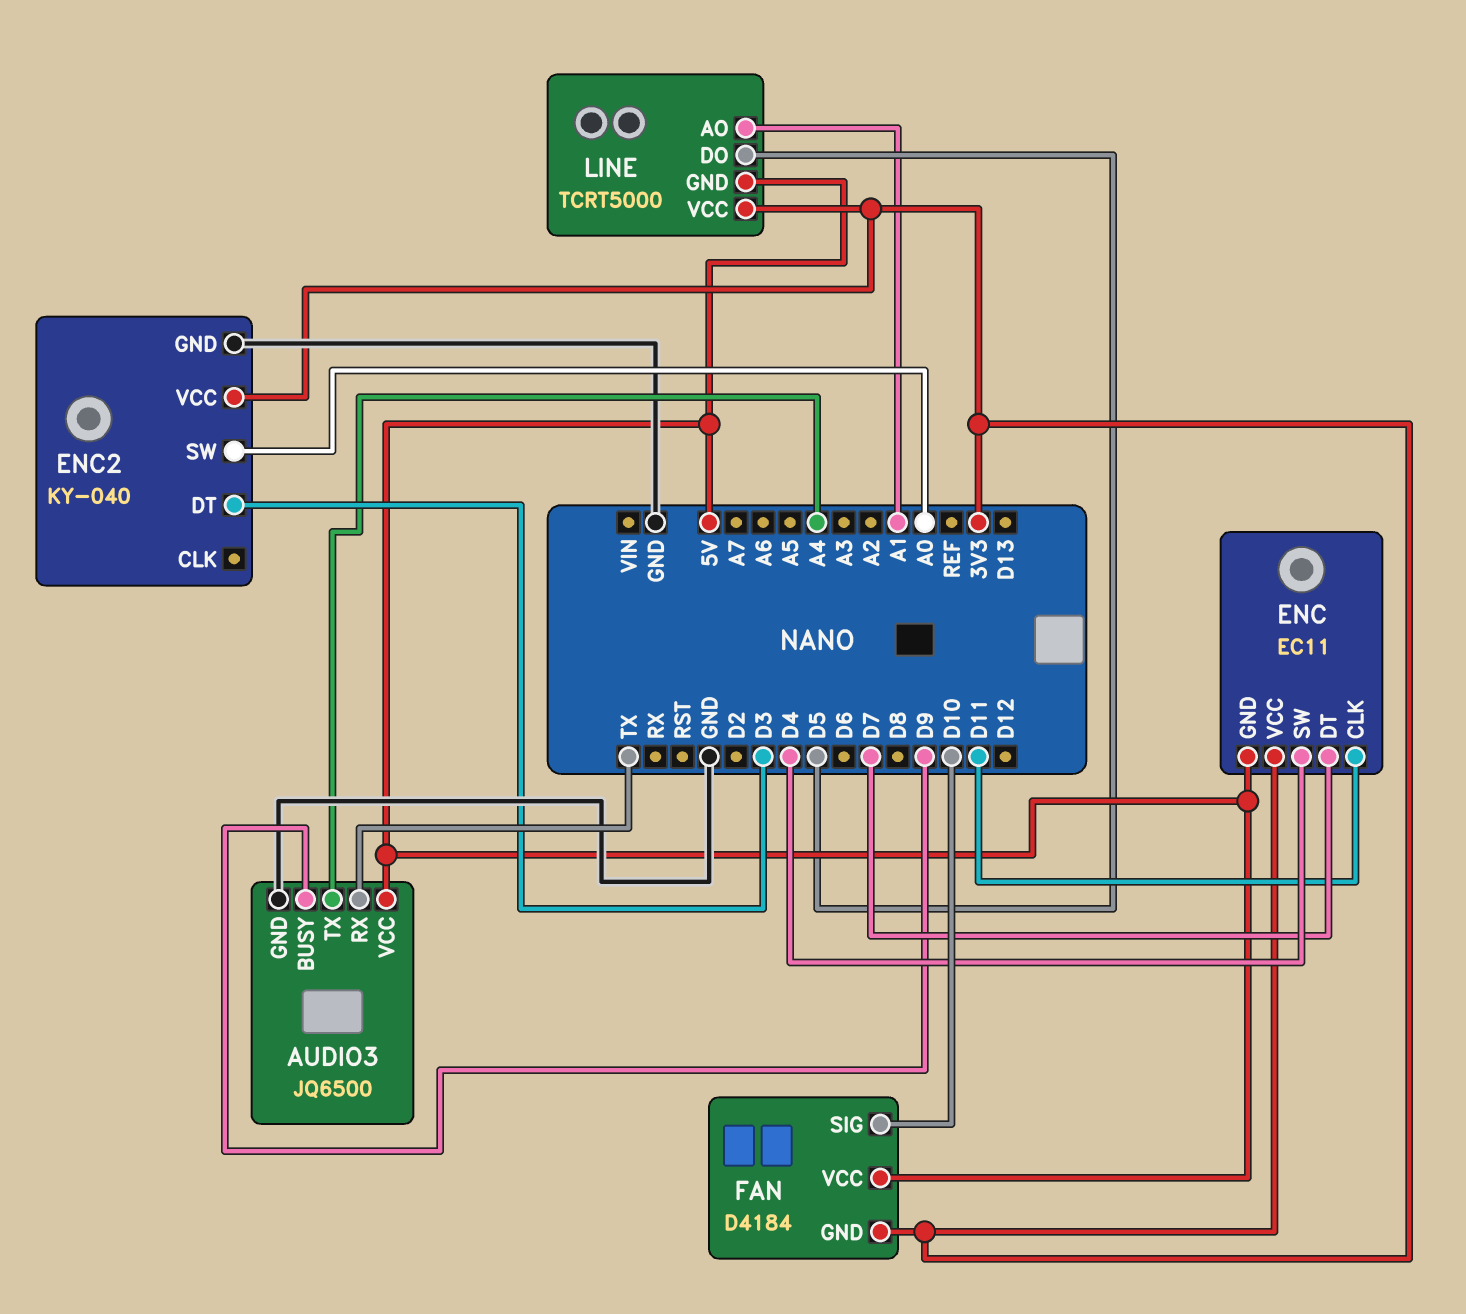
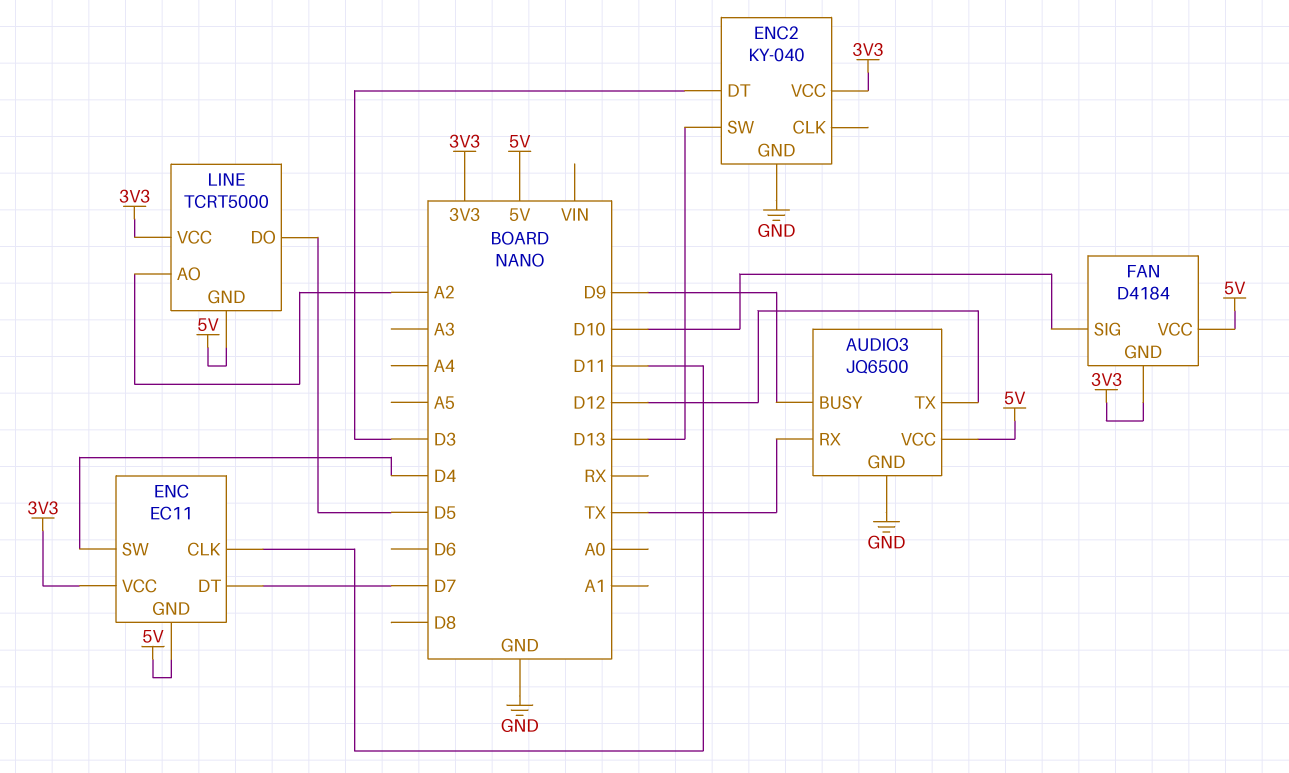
AUDIO3 pin TX: A4 -> D12
ENC2 pin SW: A0 -> D13
LINE pin AO: A1 -> A2

